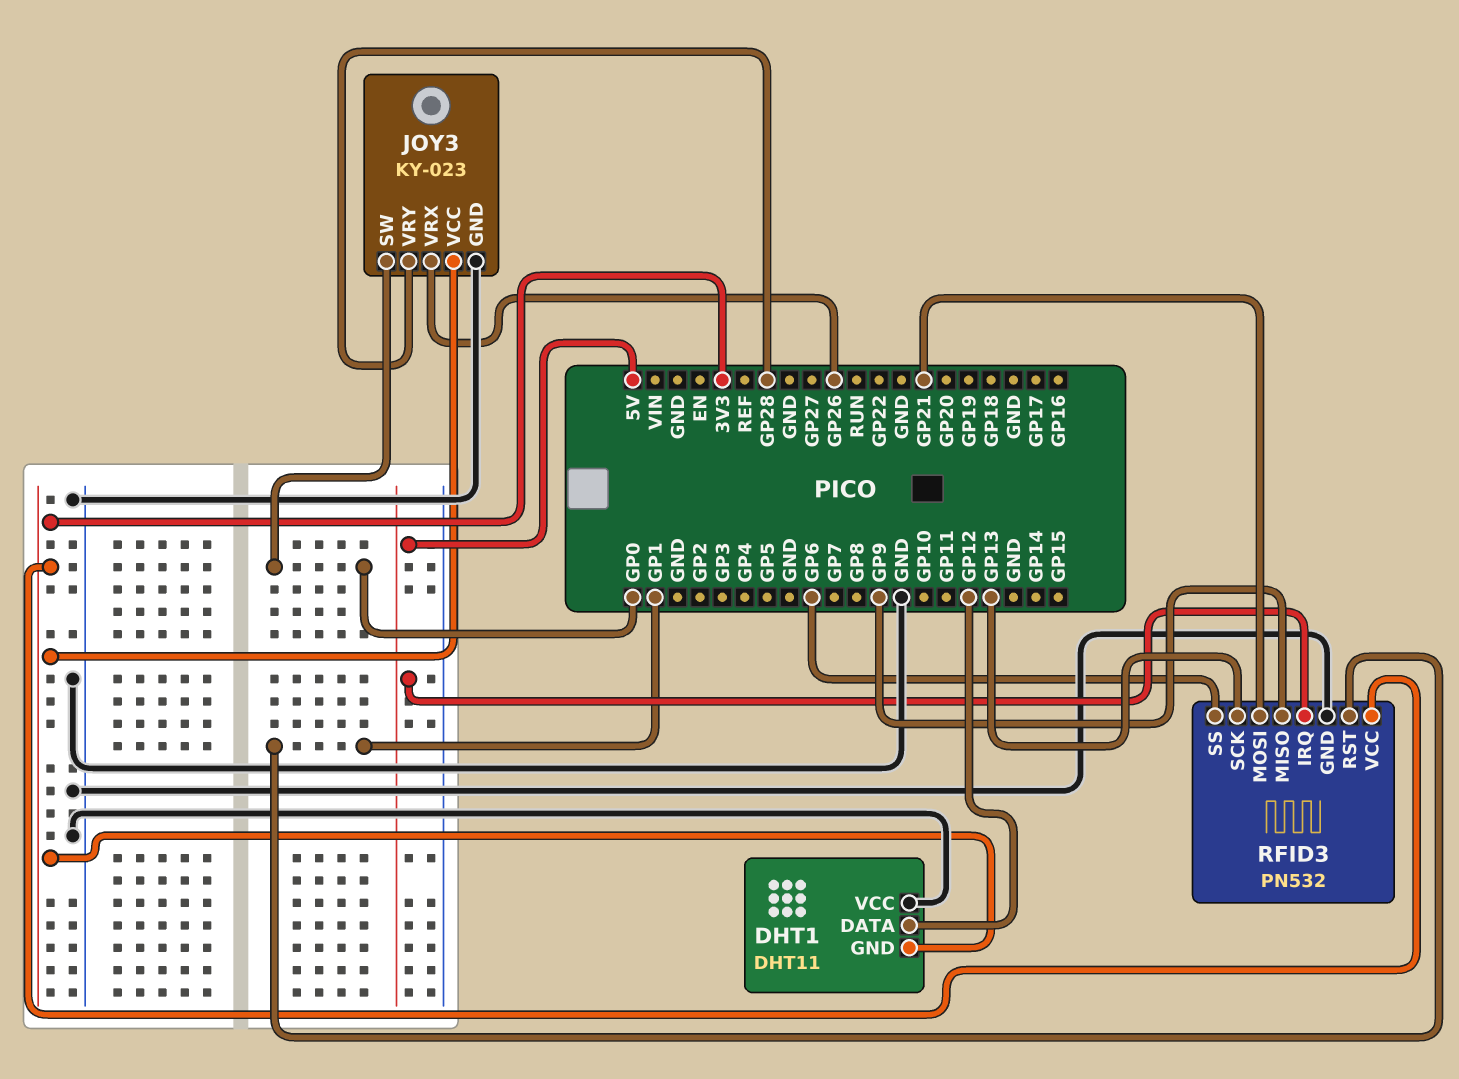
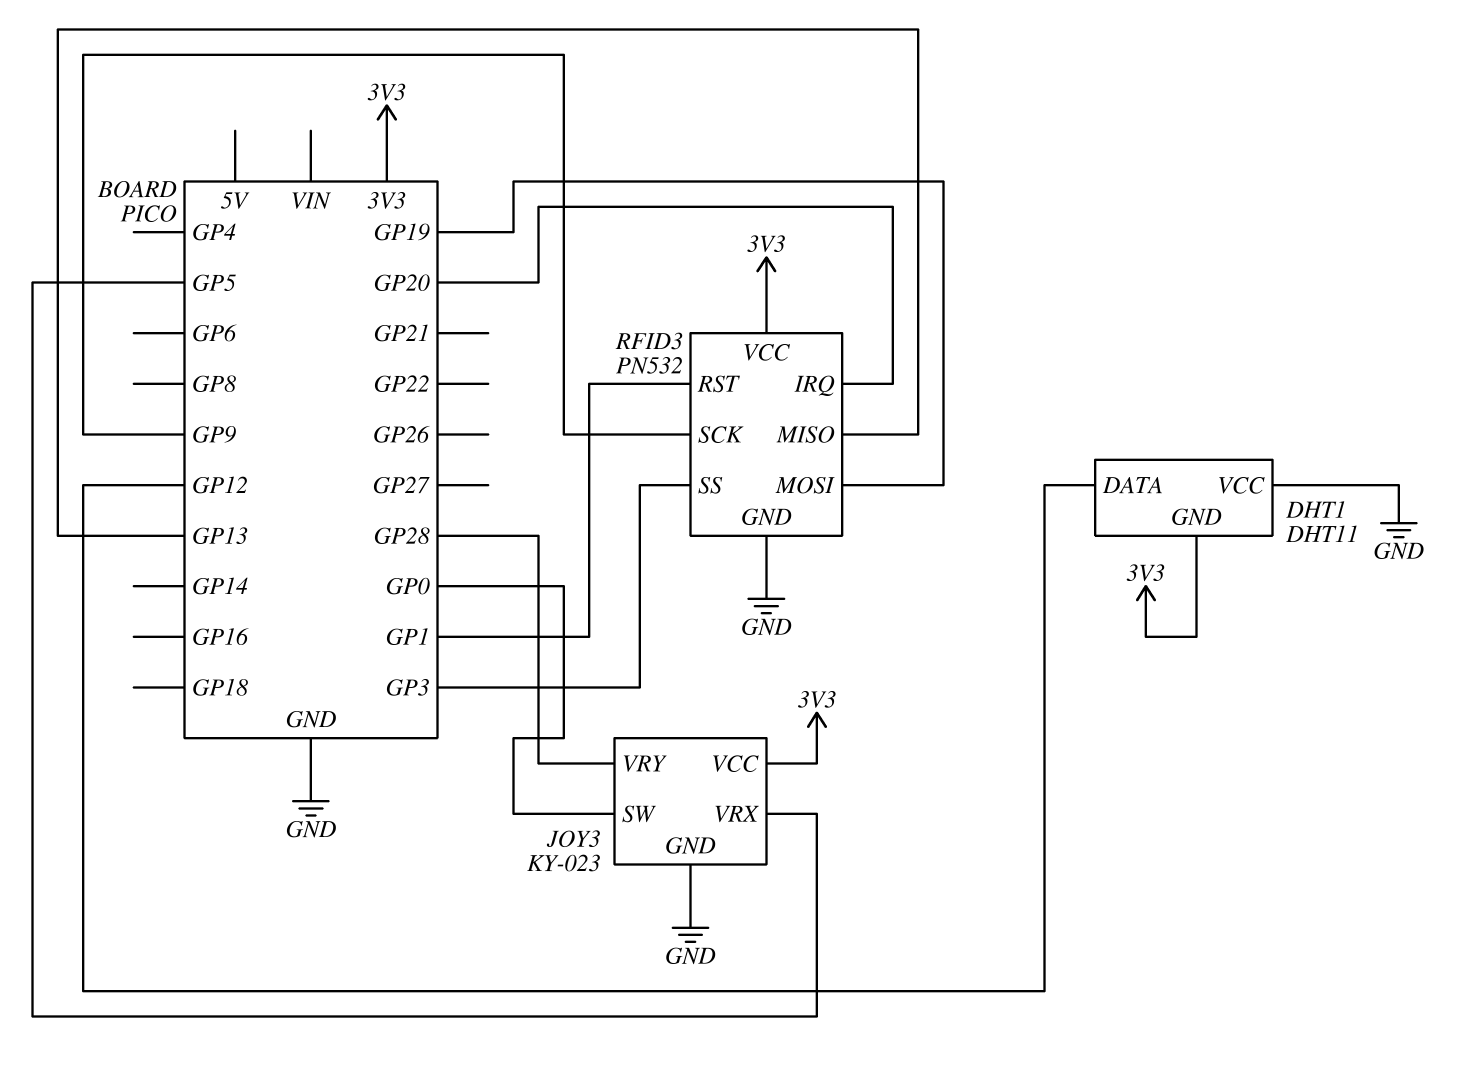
JOY3 pin VRX: GP26 -> GP5
RFID3 pin IRQ: 5V -> GP20
RFID3 pin MISO: GP9 -> GP13
RFID3 pin MOSI: GP21 -> GP19
RFID3 pin SCK: GP13 -> GP9
RFID3 pin SS: GP6 -> GP3

